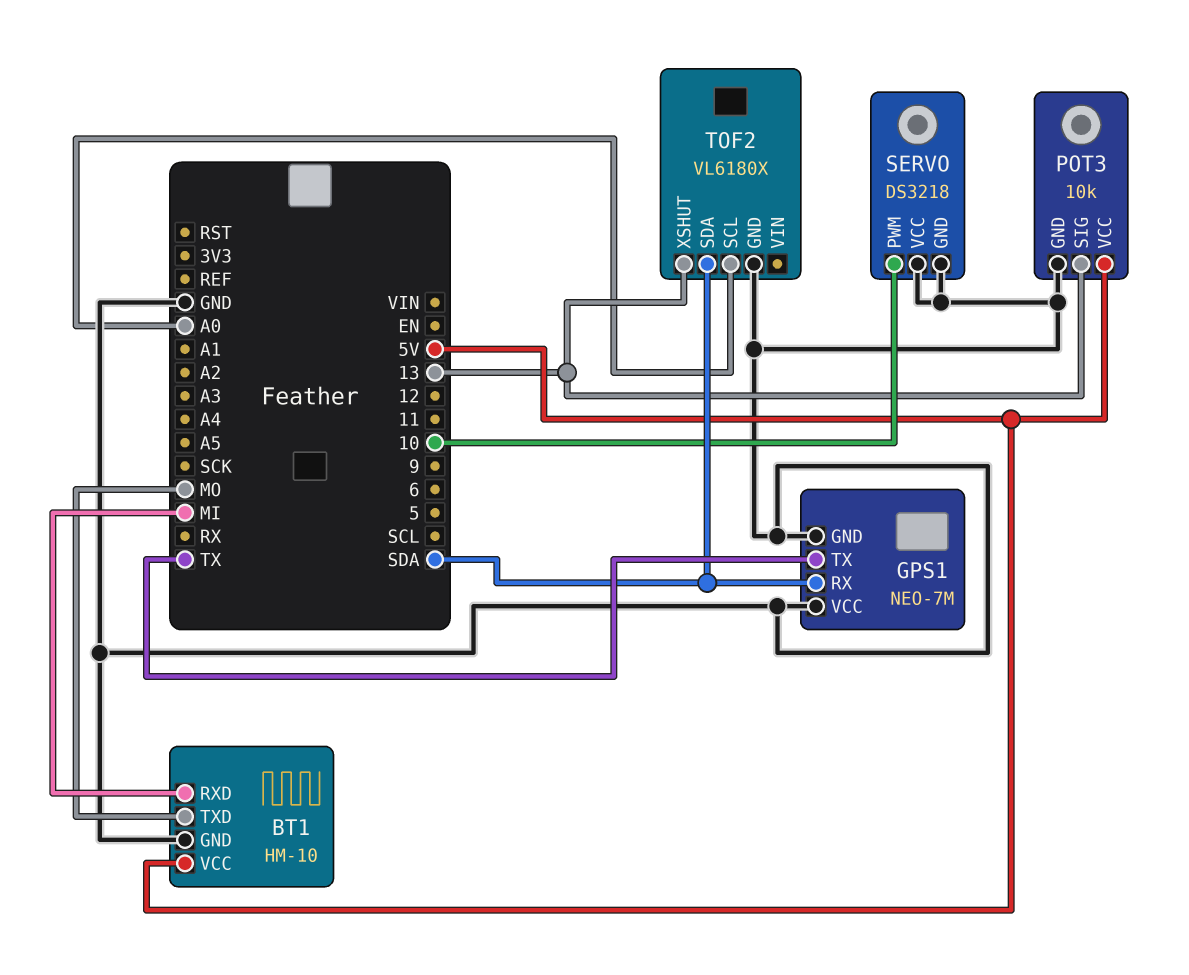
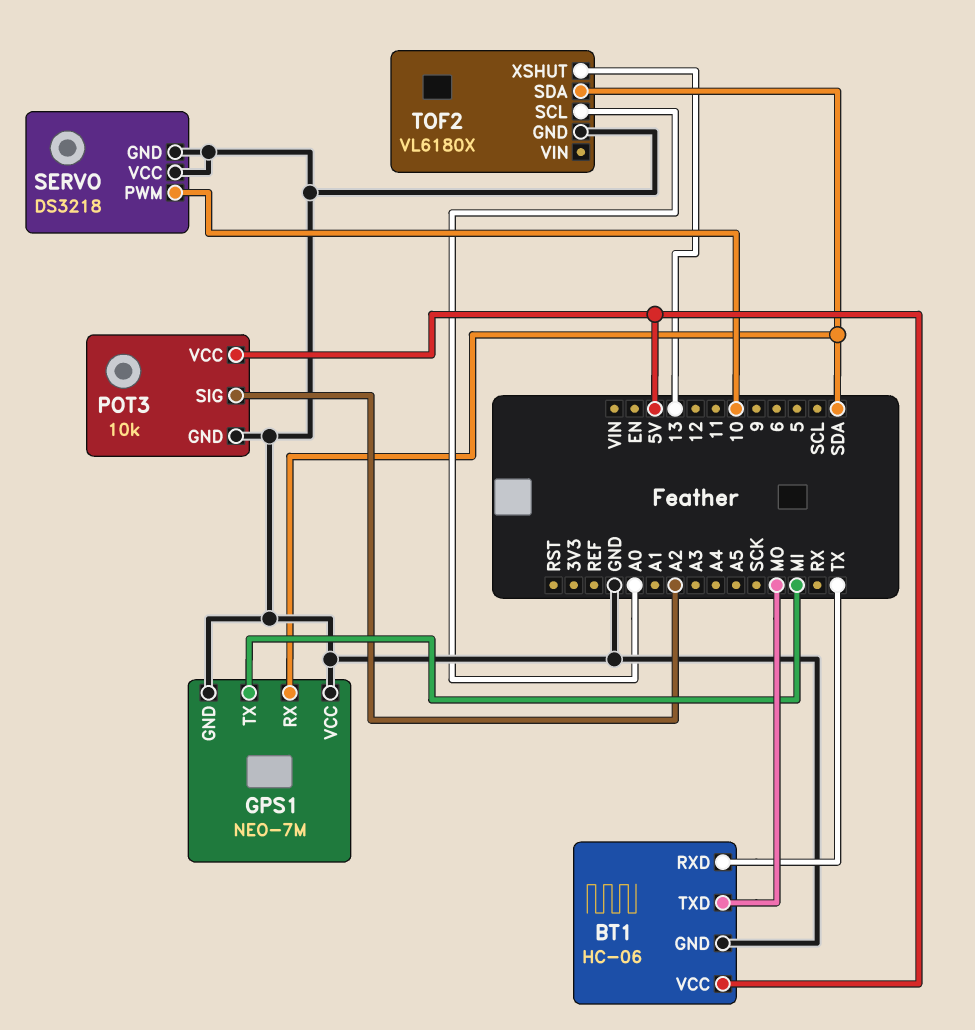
BT1: HM-10 -> HC-06
BT1 pin RXD: MI -> TX
GPS1 pin TX: TX -> MI
POT3 pin SIG: 13 -> A2

